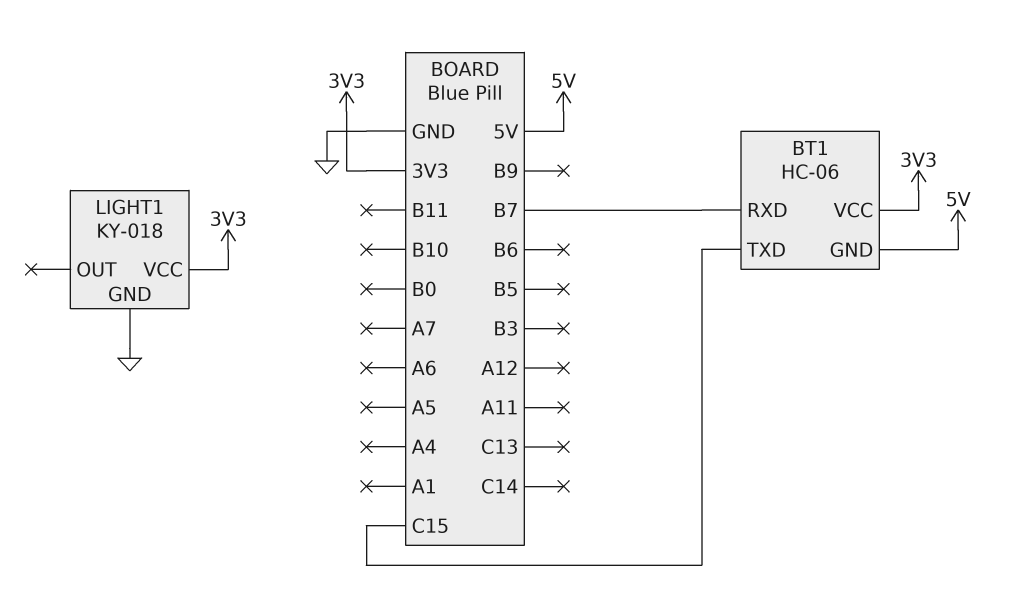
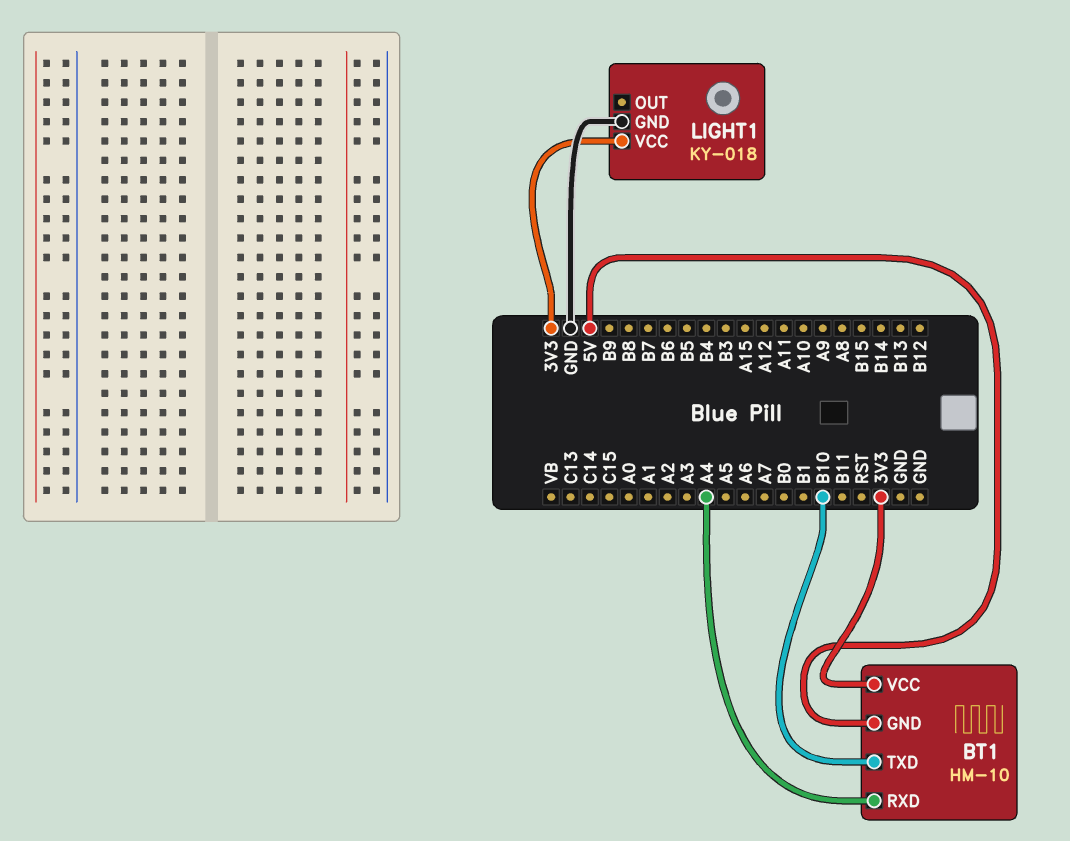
BT1: HC-06 -> HM-10
BT1 pin RXD: B7 -> A4
BT1 pin TXD: C15 -> B10

